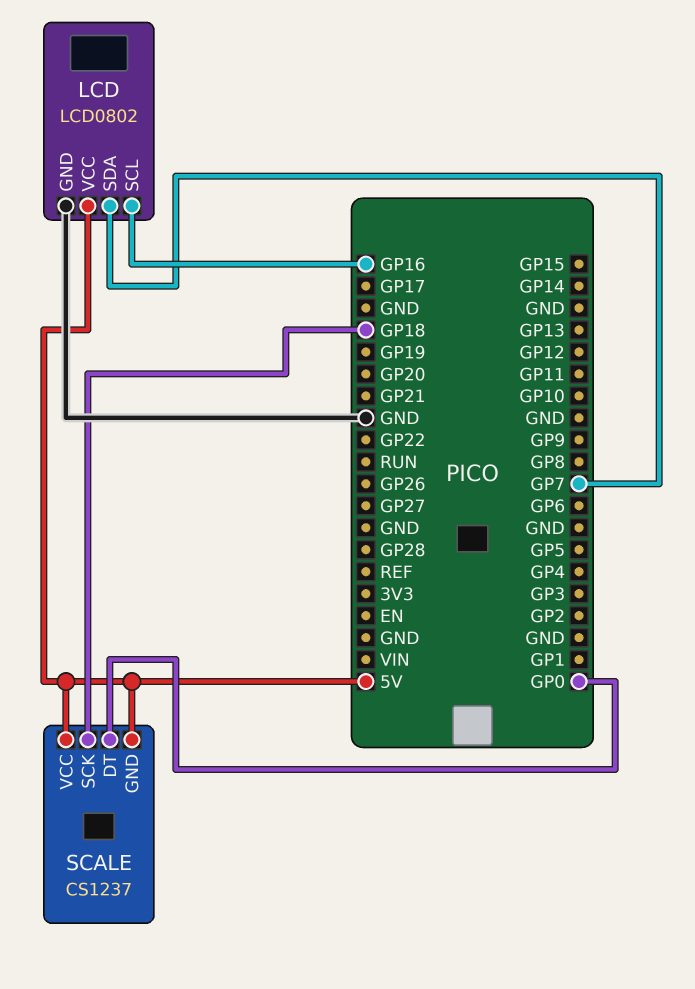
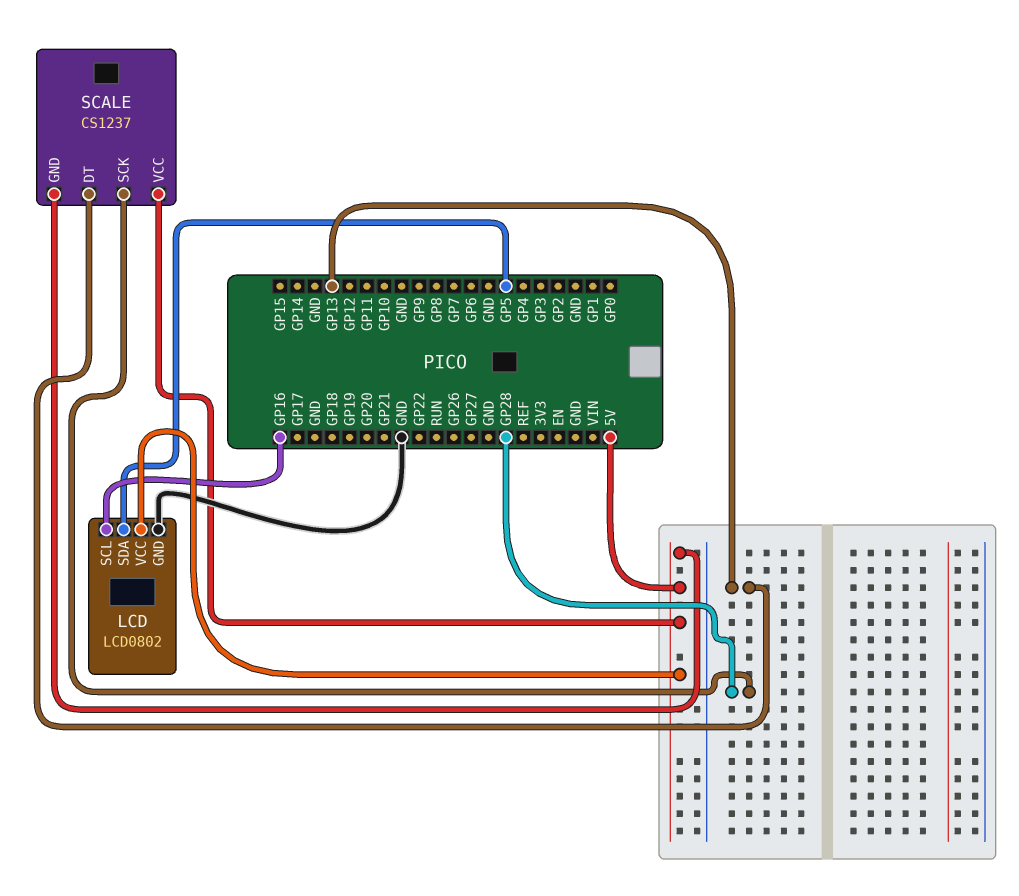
LCD pin SDA: GP7 -> GP5
SCALE pin DT: GP0 -> GP13
SCALE pin SCK: GP18 -> GP28

